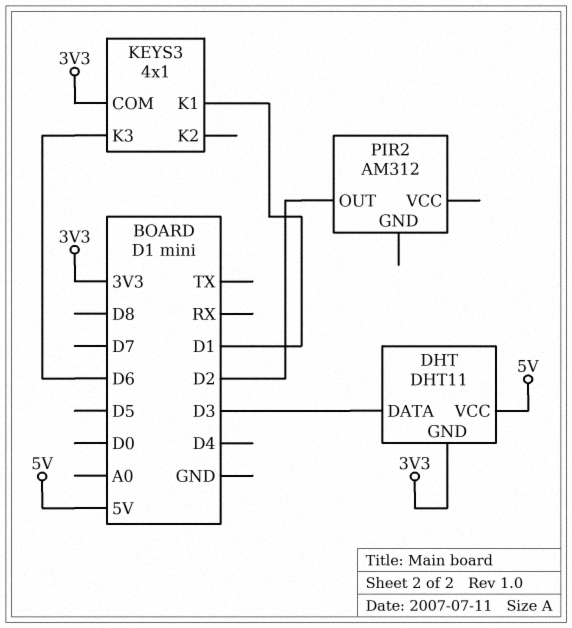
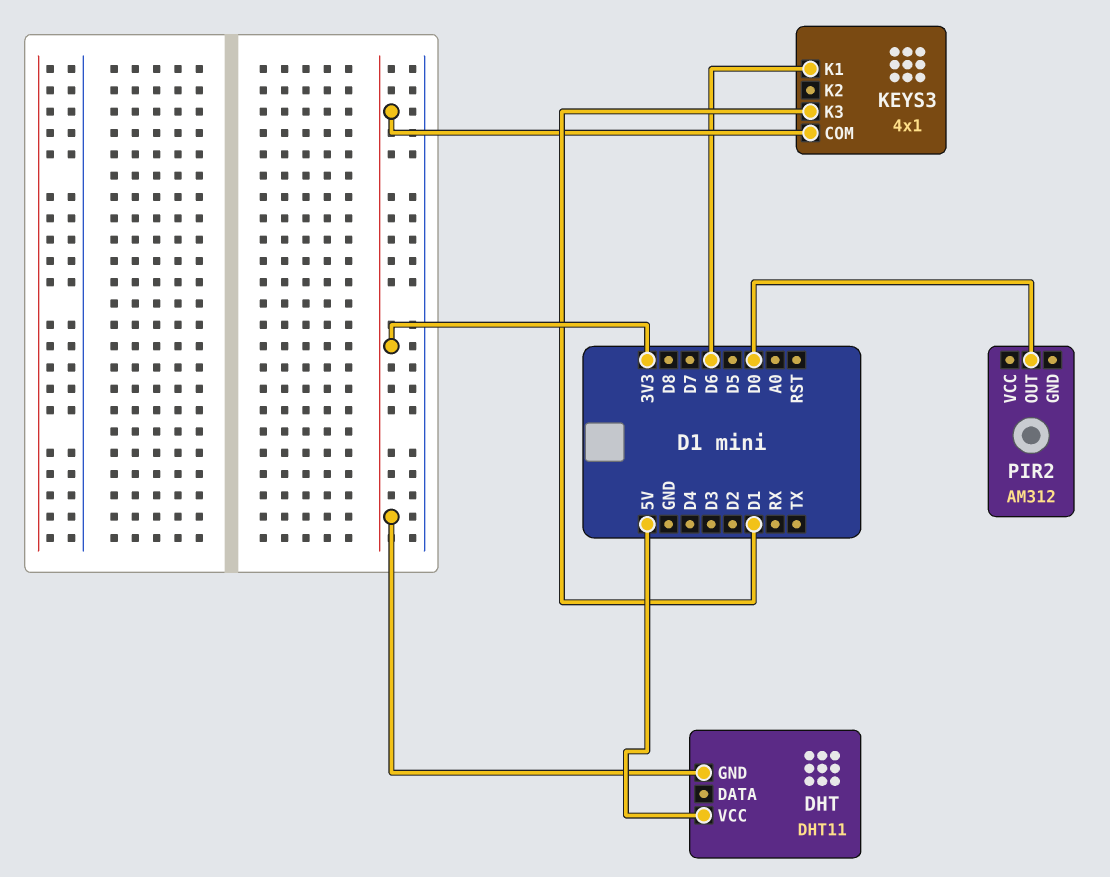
DHT pin DATA: D3 -> none
KEYS3 pin K1: D1 -> D6
KEYS3 pin K3: D6 -> D1
PIR2 pin OUT: D2 -> D0

